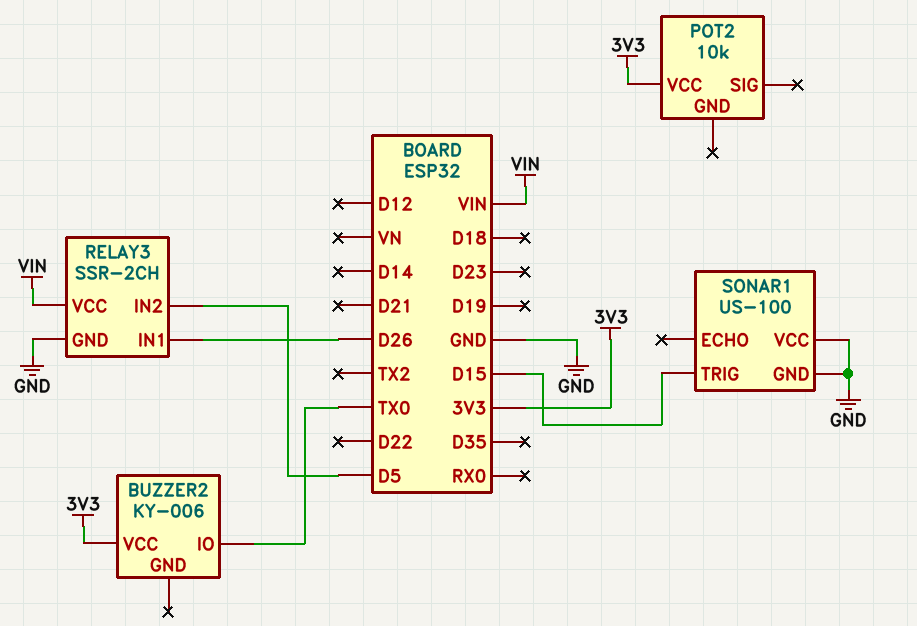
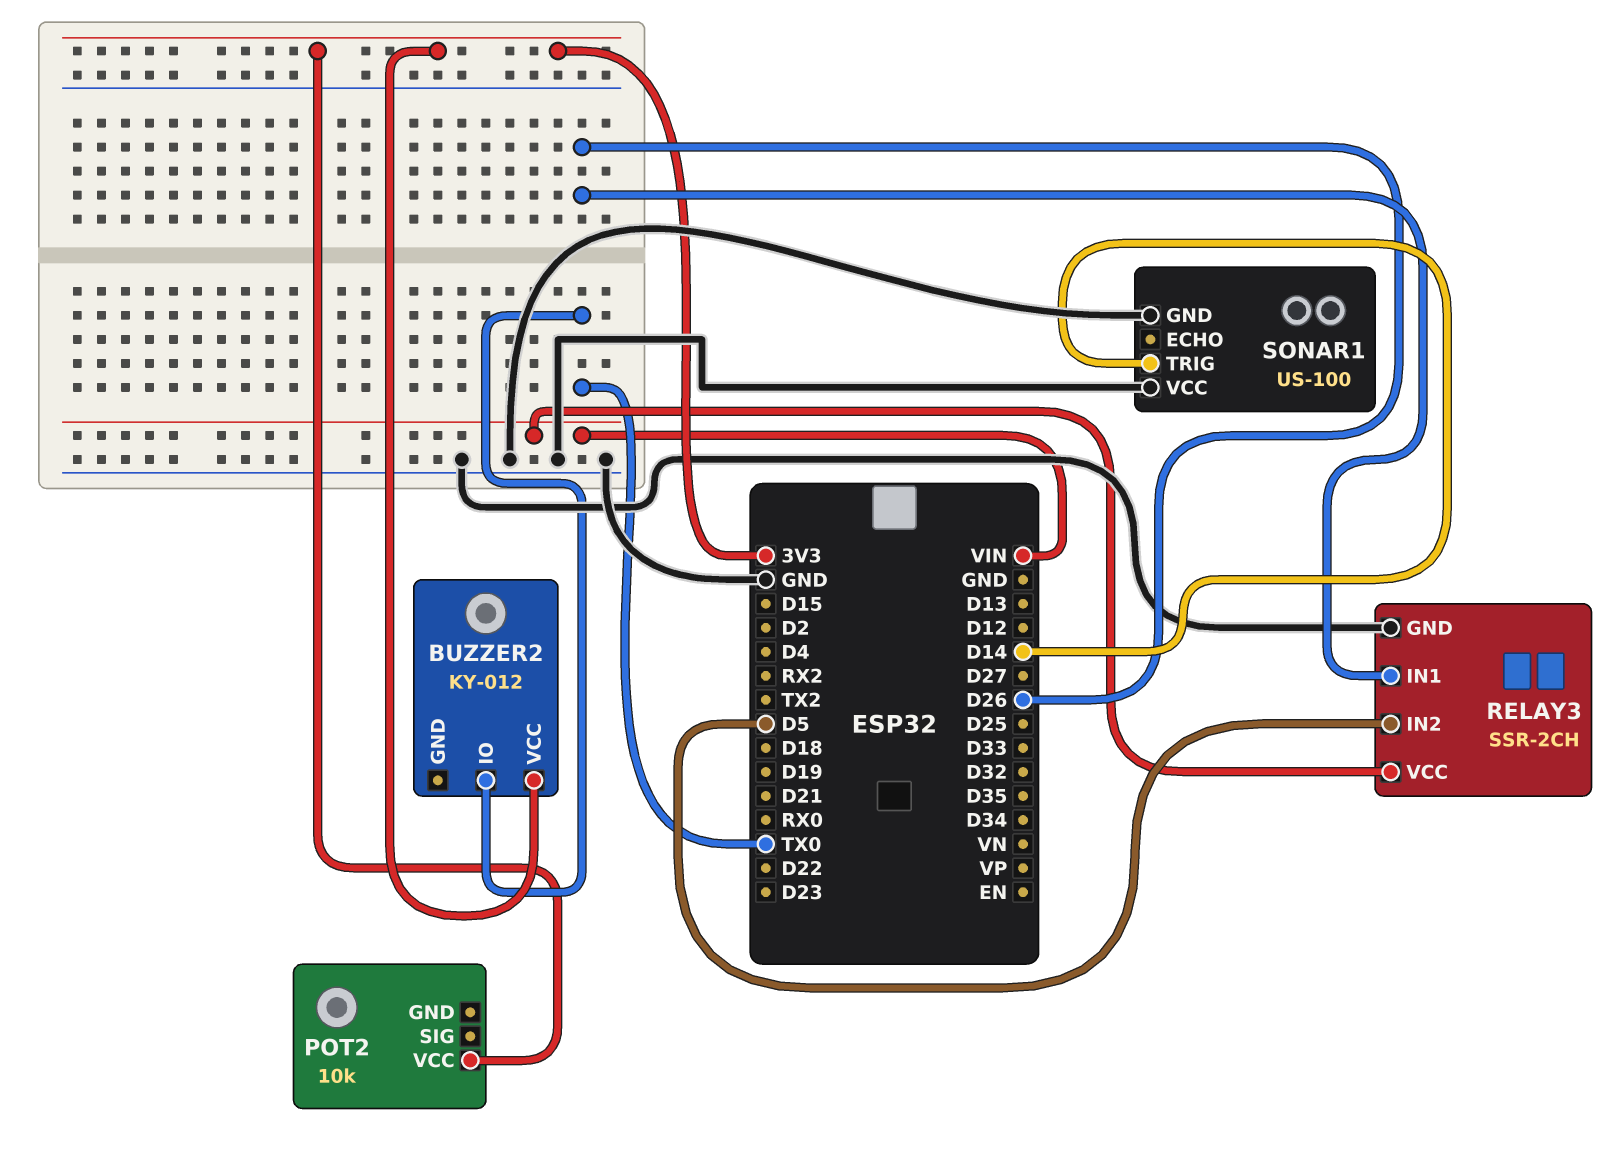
BUZZER2: KY-006 -> KY-012
SONAR1 pin TRIG: D15 -> D14

